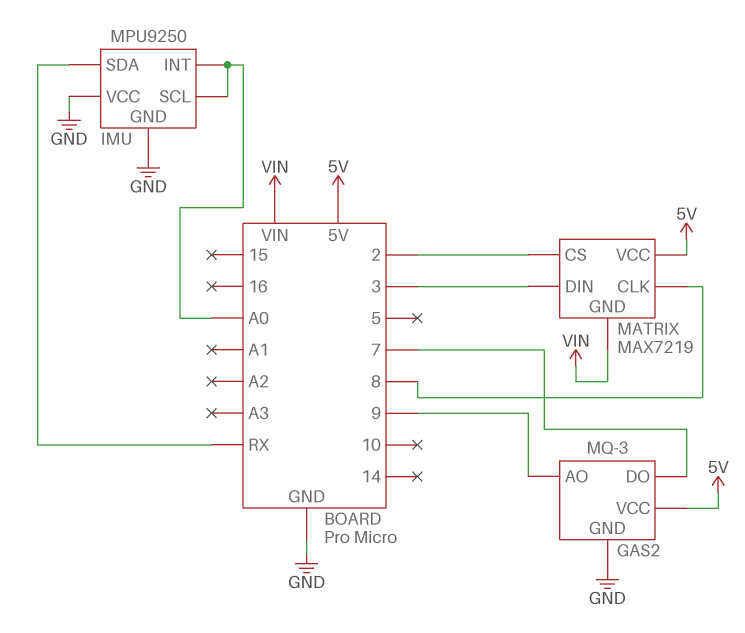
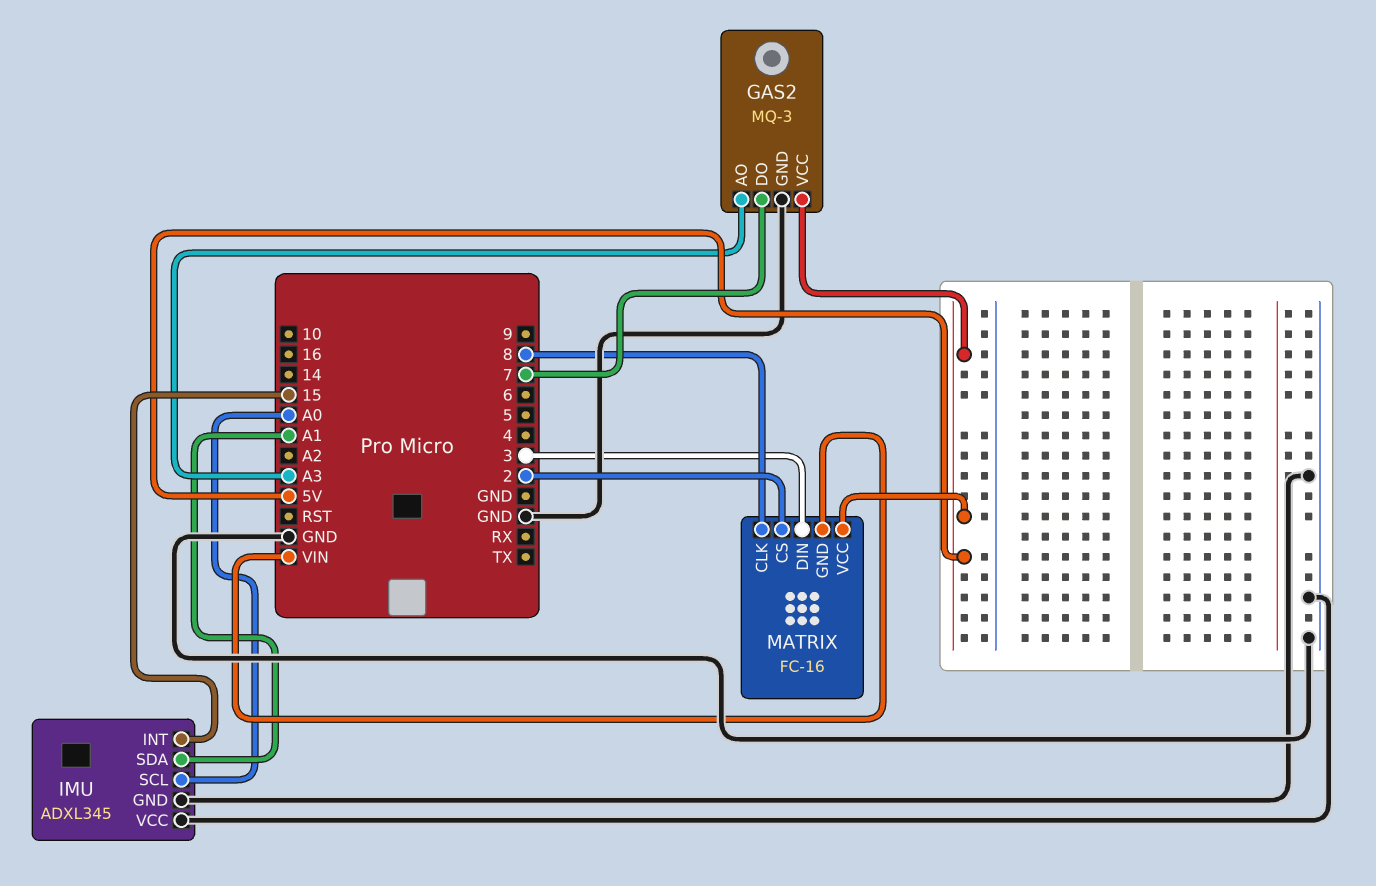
GAS2 pin AO: 9 -> A3
IMU: MPU9250 -> ADXL345
IMU pin INT: A0 -> 15
IMU pin SDA: RX -> A1
MATRIX: MAX7219 -> FC-16

